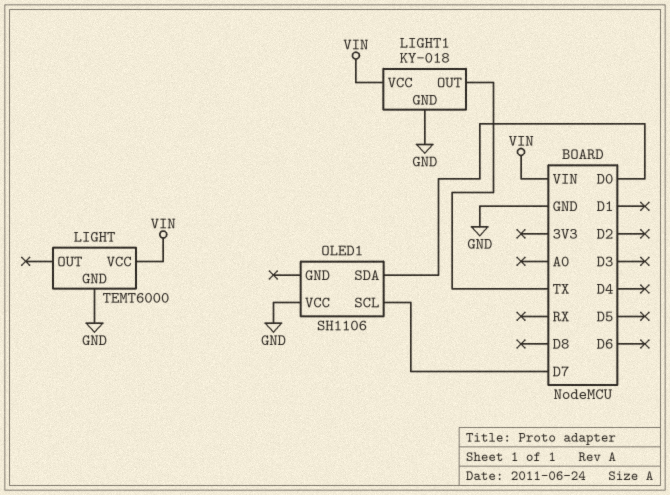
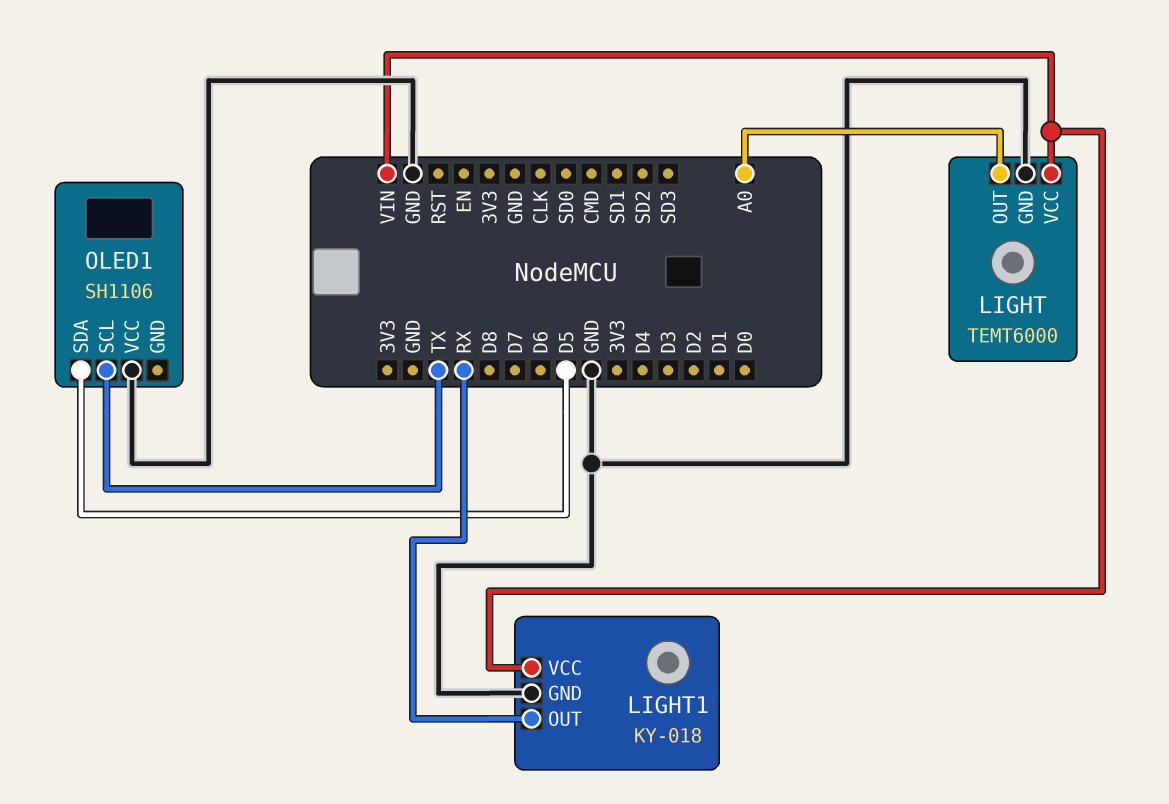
LIGHT pin OUT: none -> A0
LIGHT1 pin OUT: TX -> RX
OLED1 pin SCL: D7 -> TX
OLED1 pin SDA: D0 -> D5

